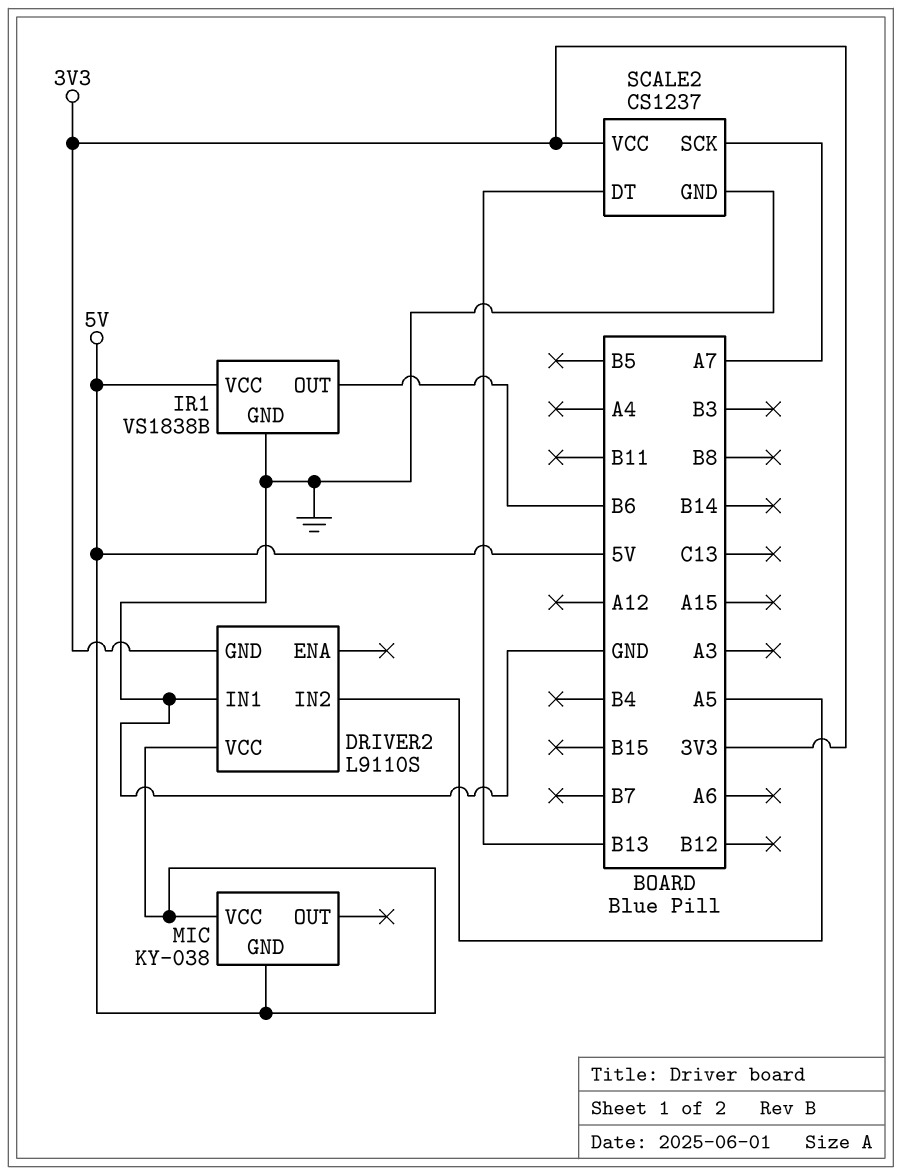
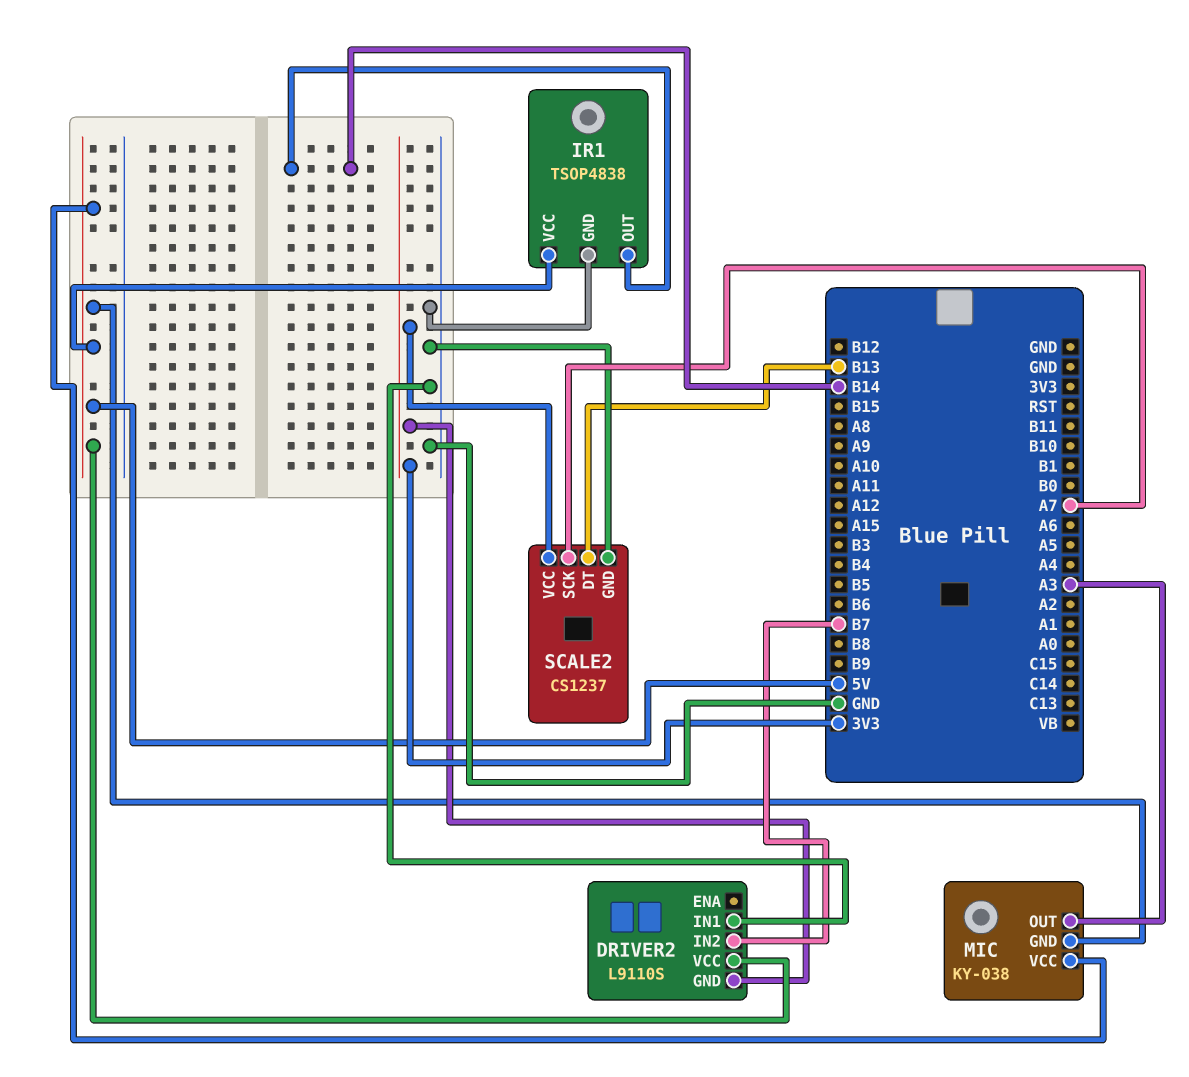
DRIVER2 pin IN2: A5 -> B7
IR1: VS1838B -> TSOP4838
IR1 pin OUT: B6 -> B14
MIC pin OUT: none -> A3

